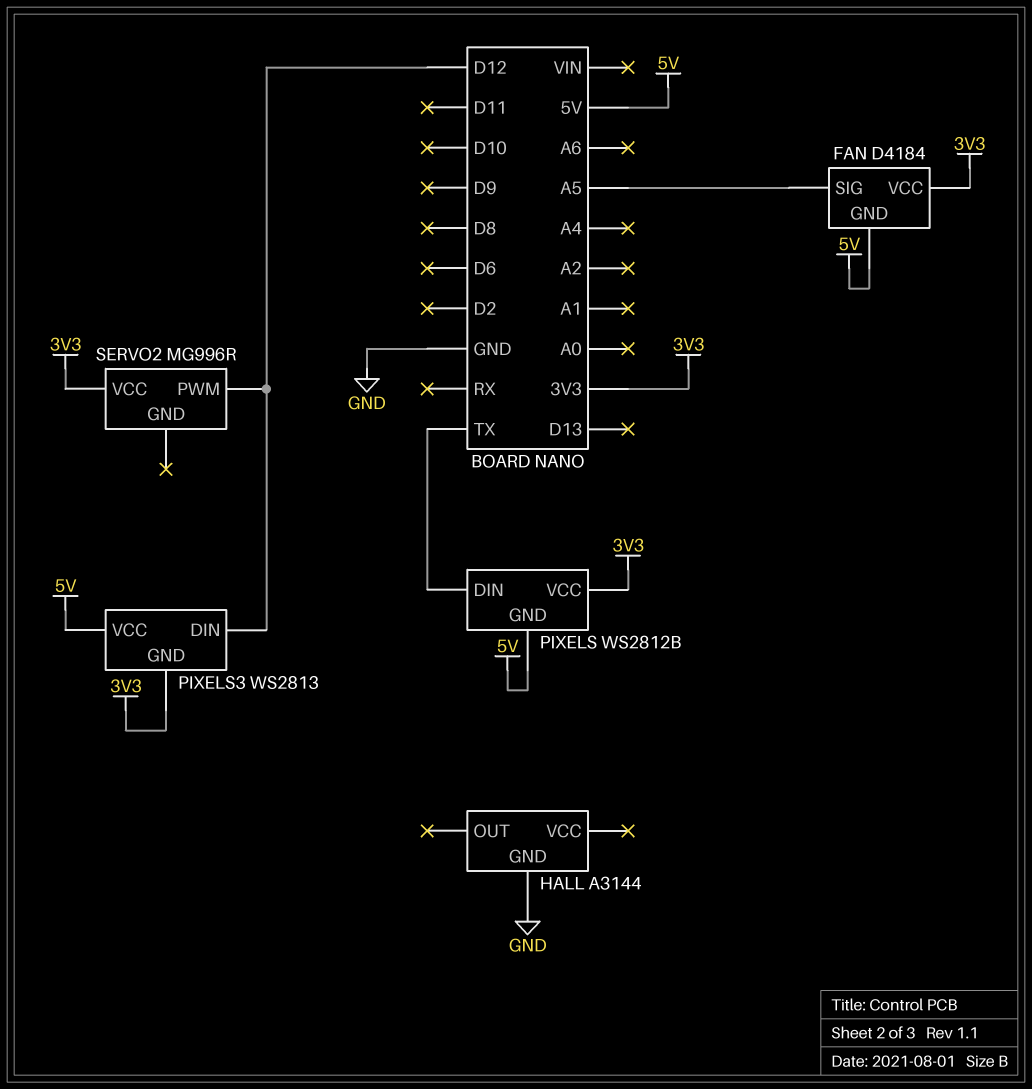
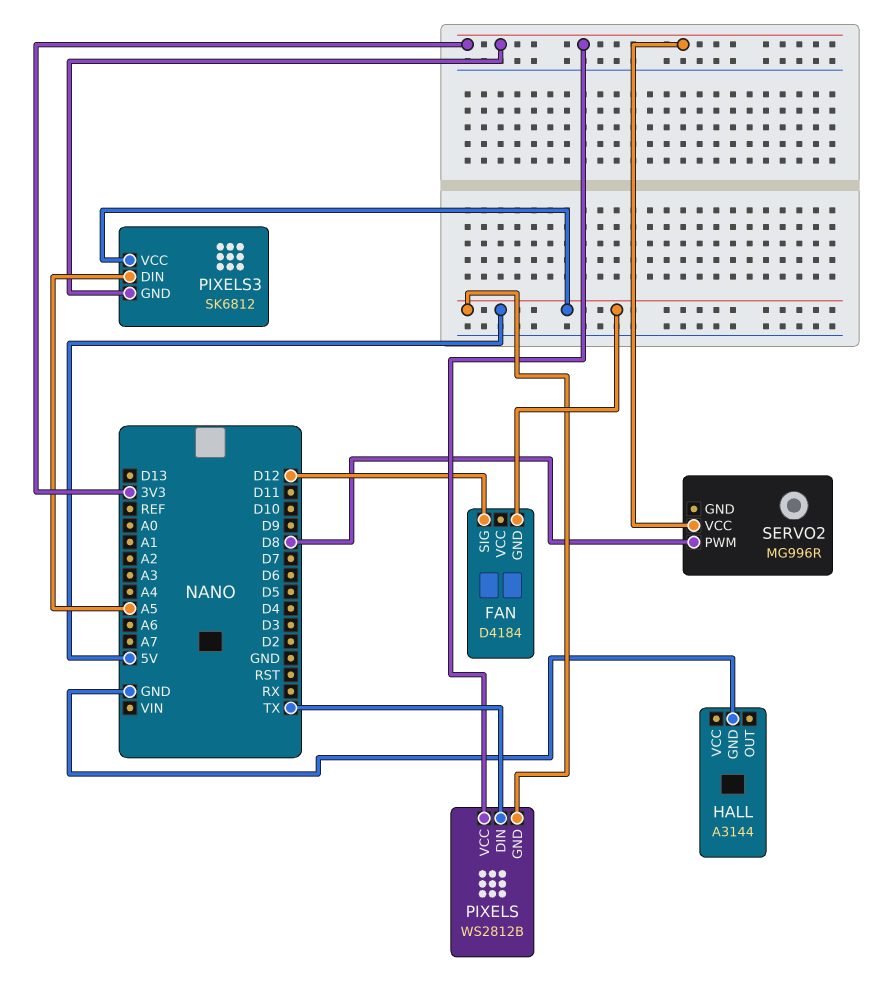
FAN pin SIG: A5 -> D12
FAN pin VCC: 3V3 -> none
PIXELS3: WS2813 -> SK6812
PIXELS3 pin DIN: D12 -> A5
SERVO2 pin PWM: D12 -> D8

